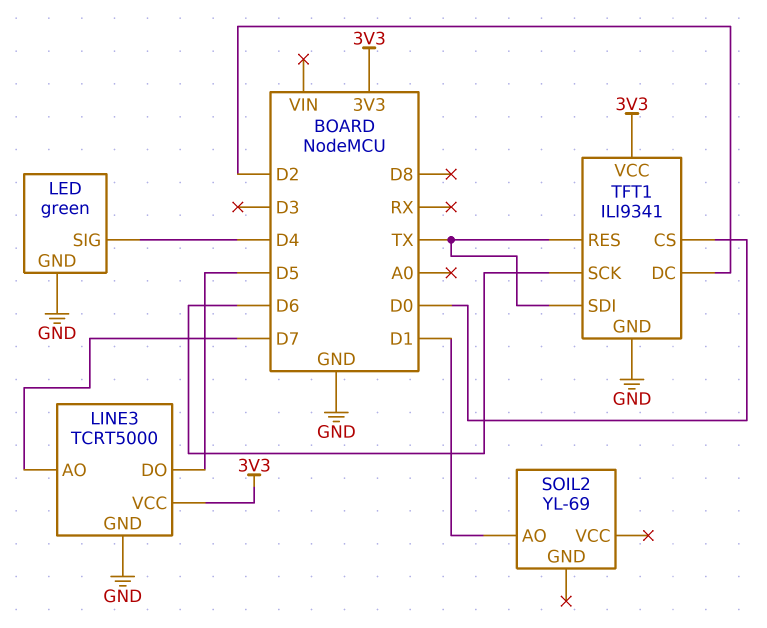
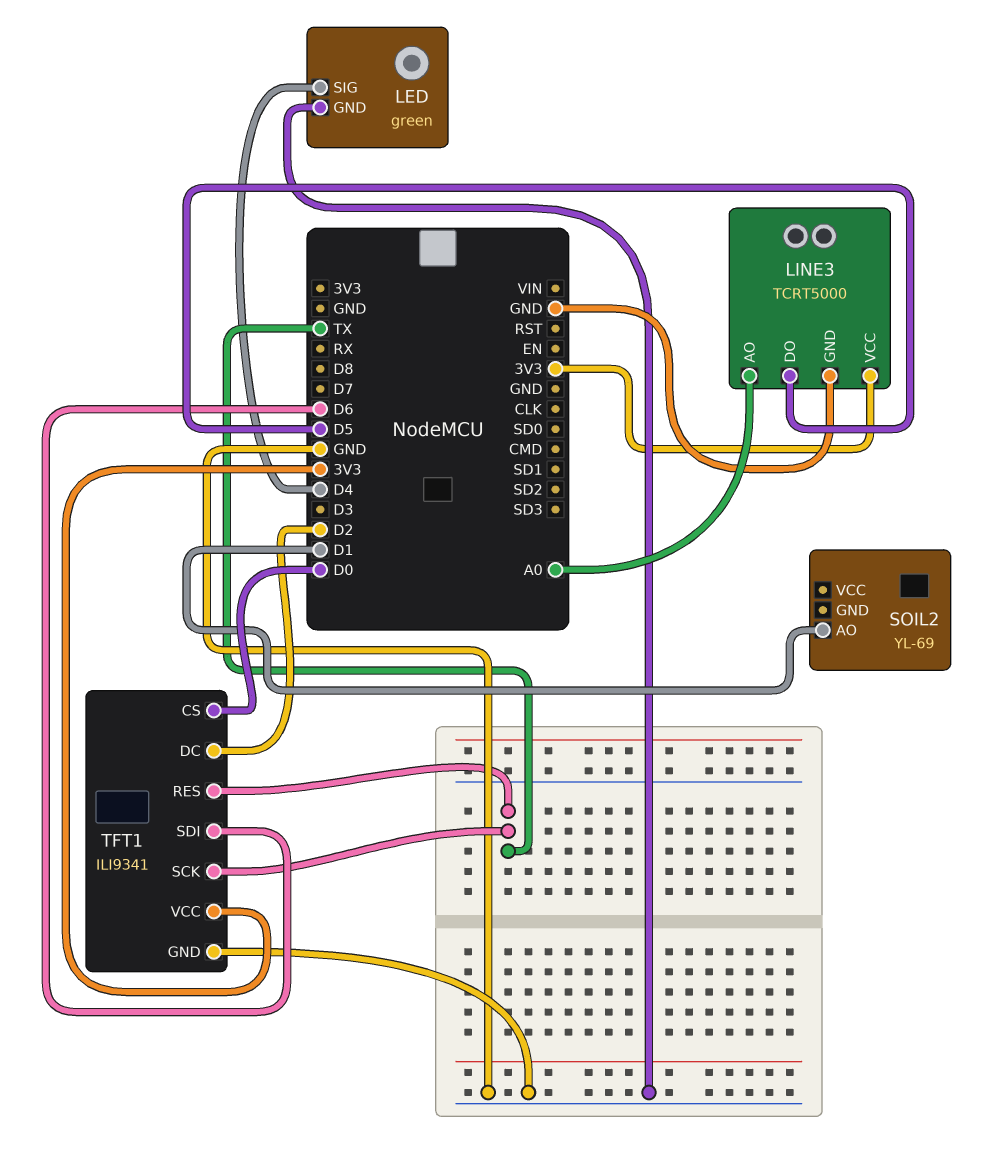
LINE3 pin AO: D7 -> A0
TFT1 pin SCK: D6 -> TX
TFT1 pin SDI: TX -> D6

